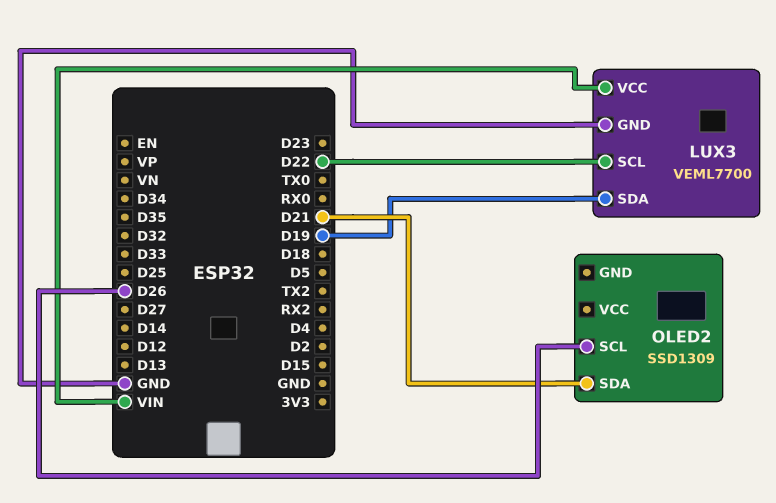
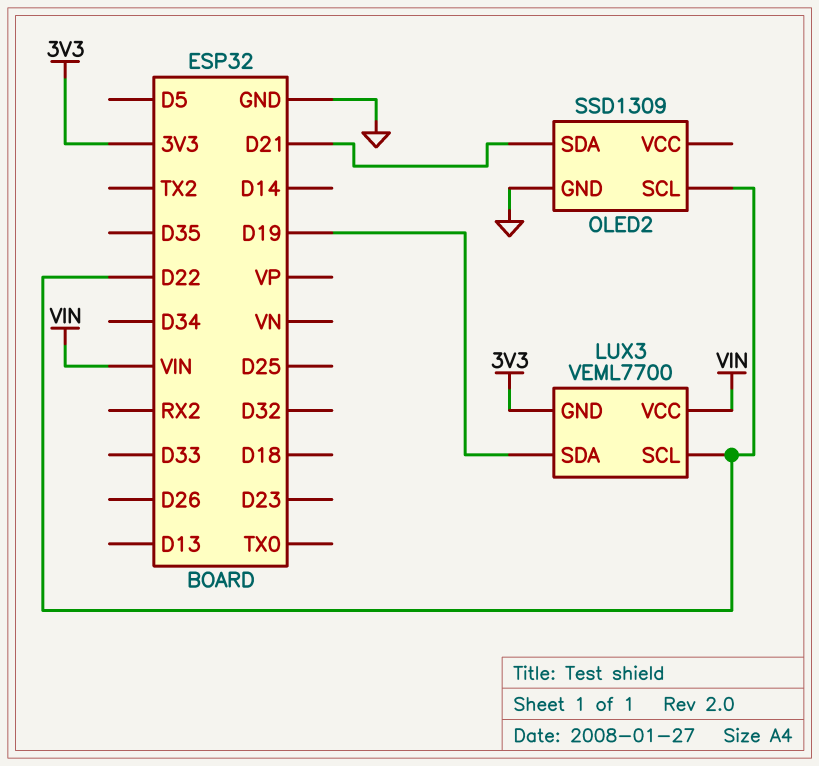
LUX3 pin GND: GND -> 3V3
OLED2 pin GND: none -> GND
OLED2 pin SCL: D26 -> D22

